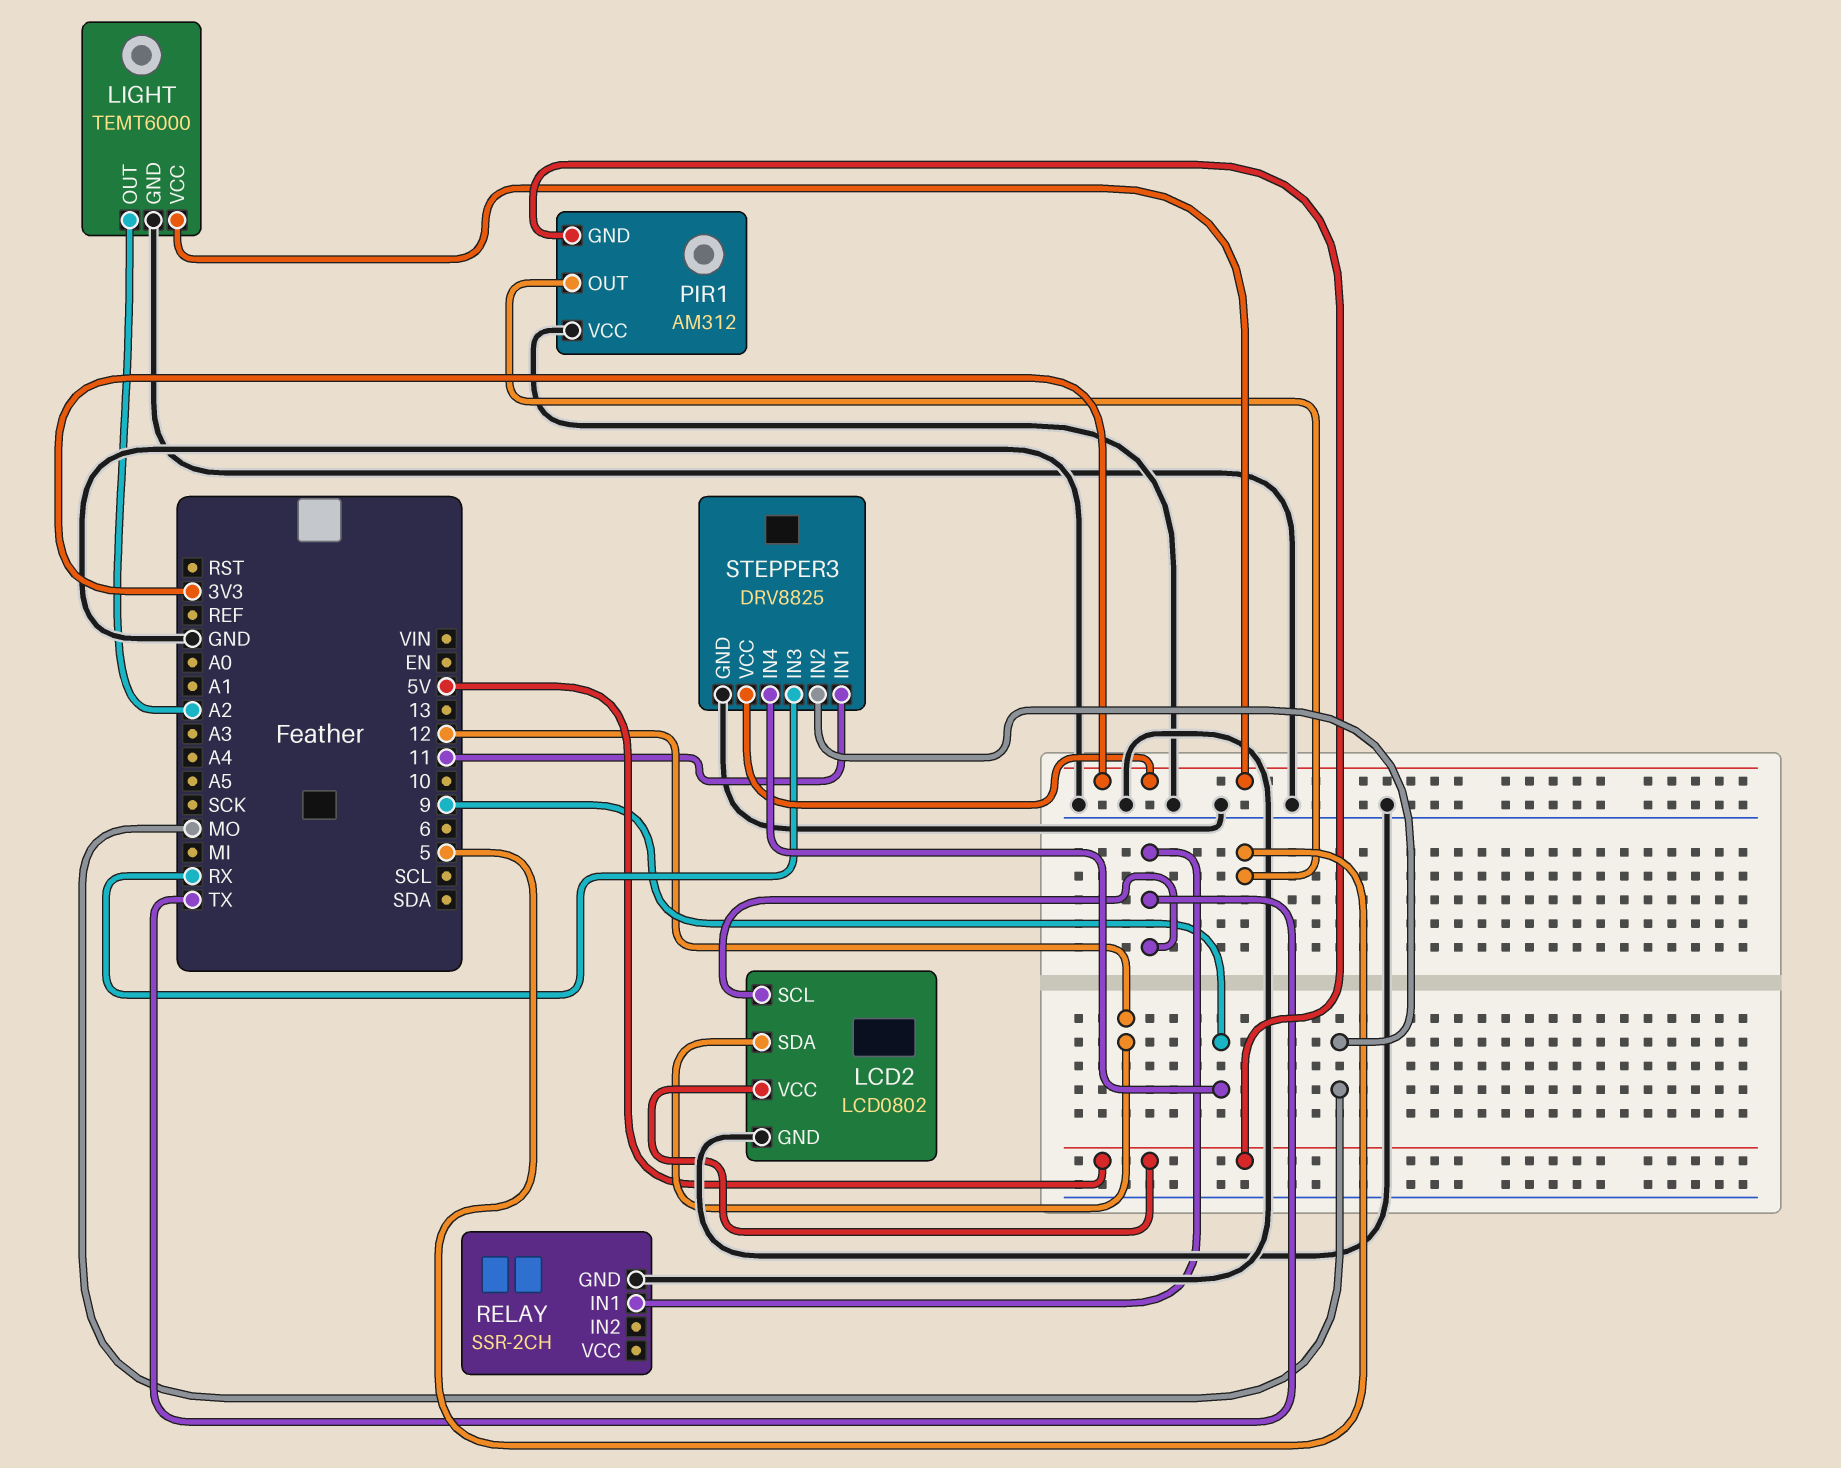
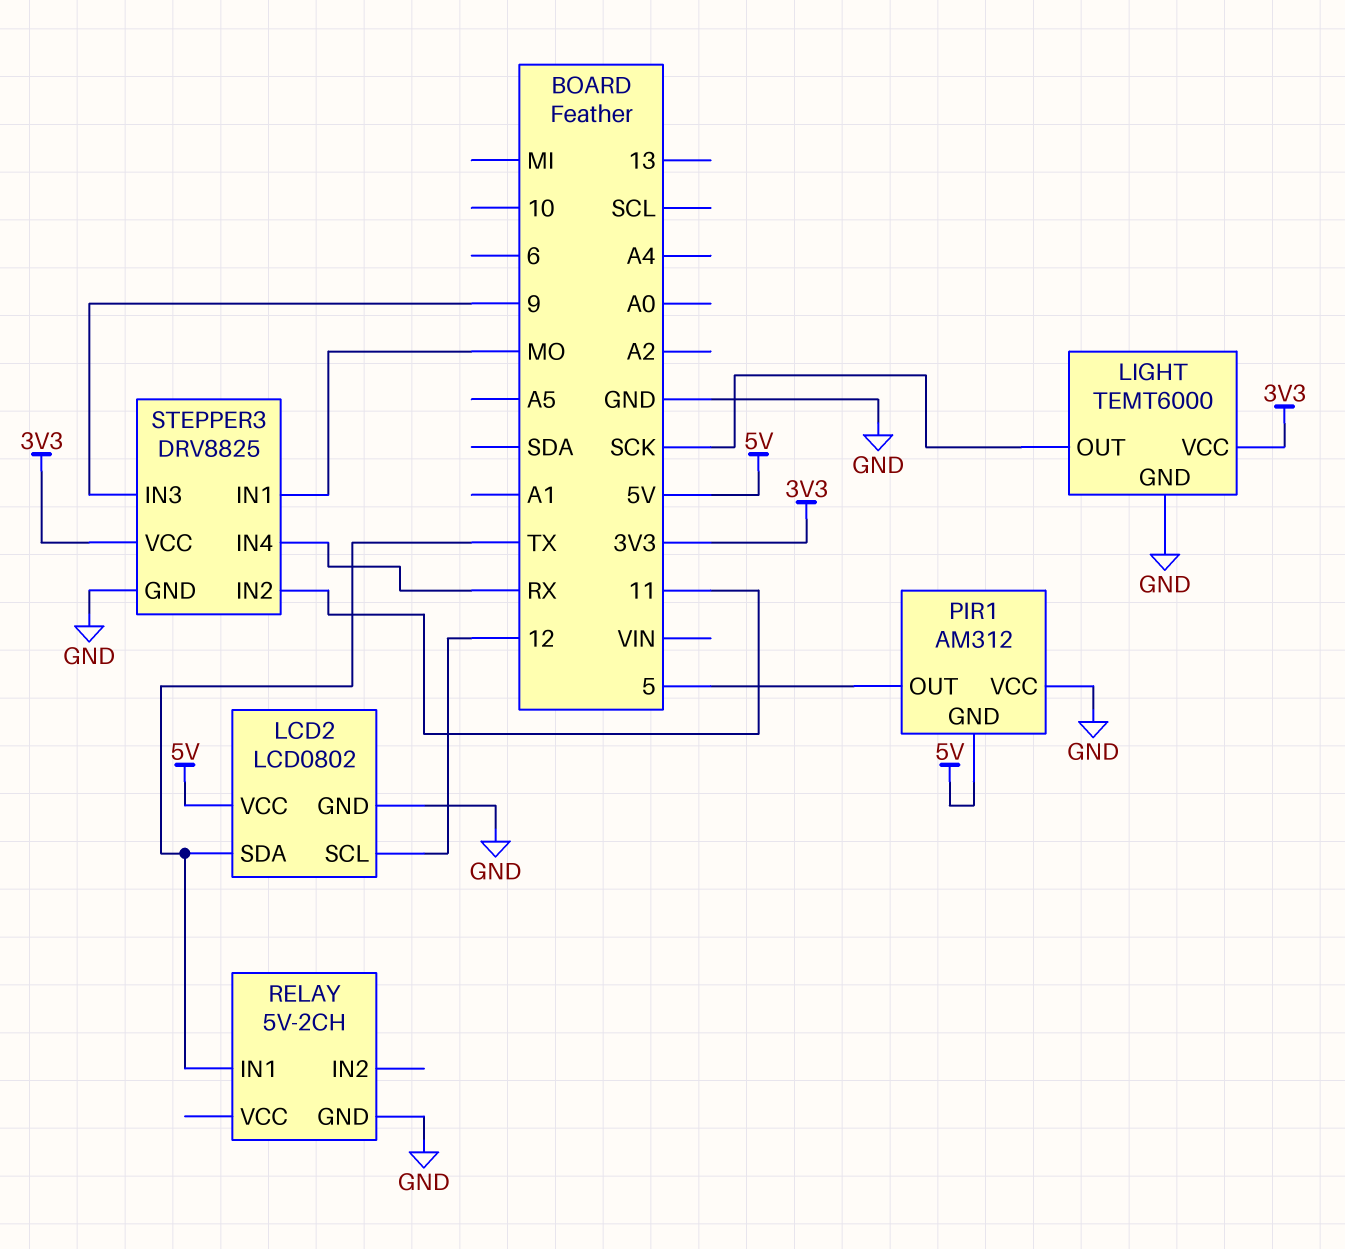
LCD2 pin SCL: TX -> 12
LCD2 pin SDA: 12 -> TX
LIGHT pin OUT: A2 -> SCK
RELAY: SSR-2CH -> 5V-2CH
STEPPER3 pin IN1: 11 -> MO
STEPPER3 pin IN2: MO -> 11
STEPPER3 pin IN3: RX -> 9
STEPPER3 pin IN4: 9 -> RX

